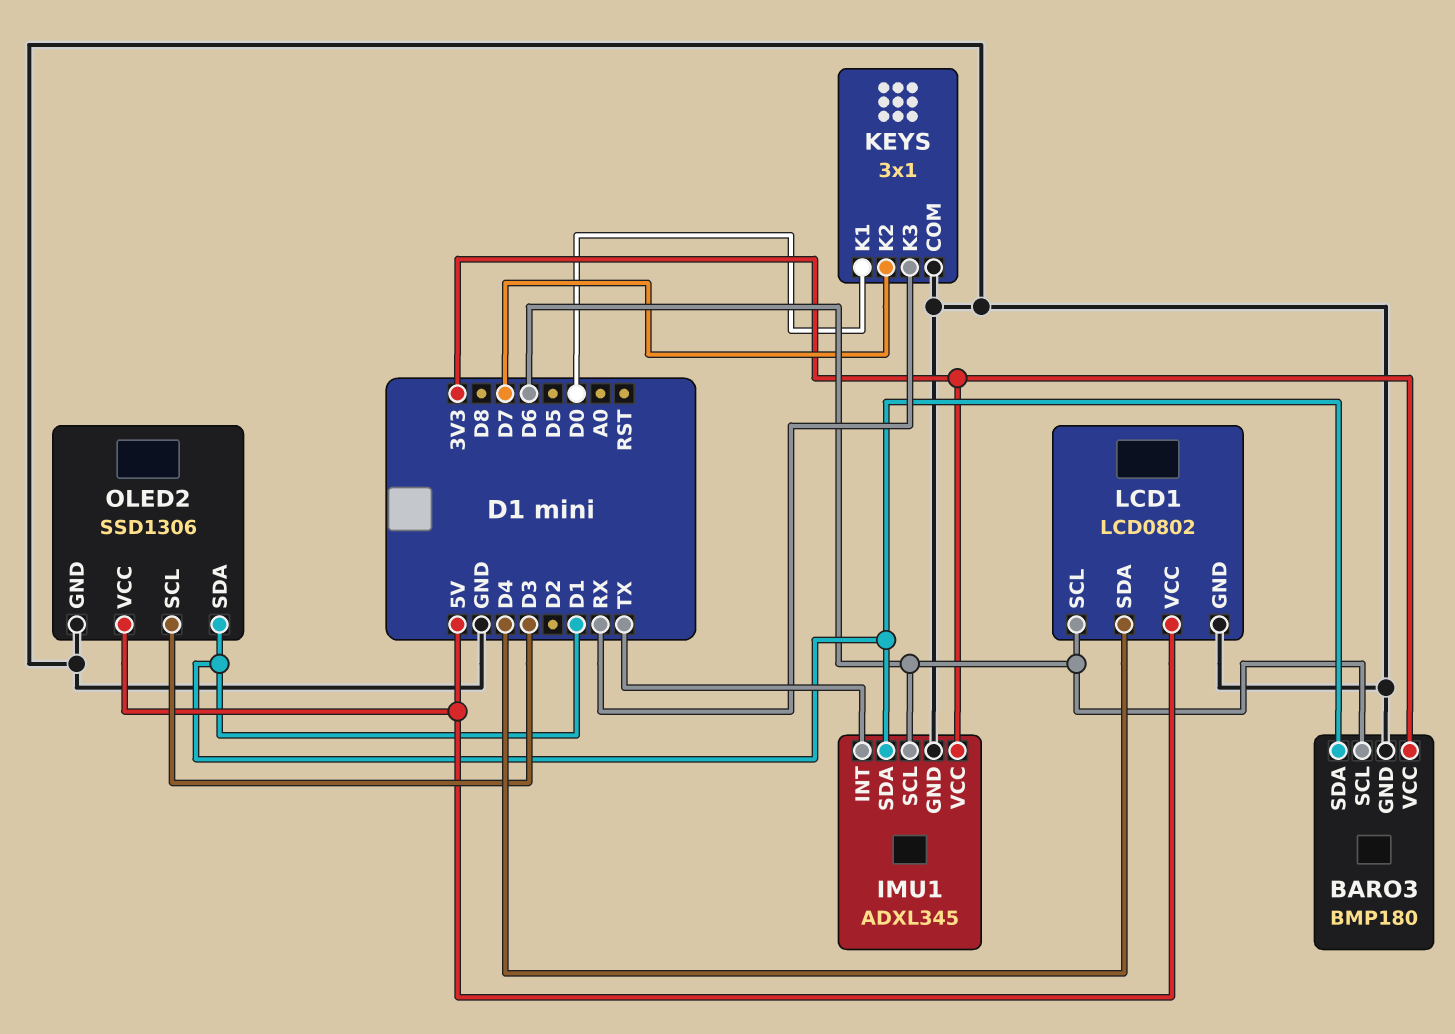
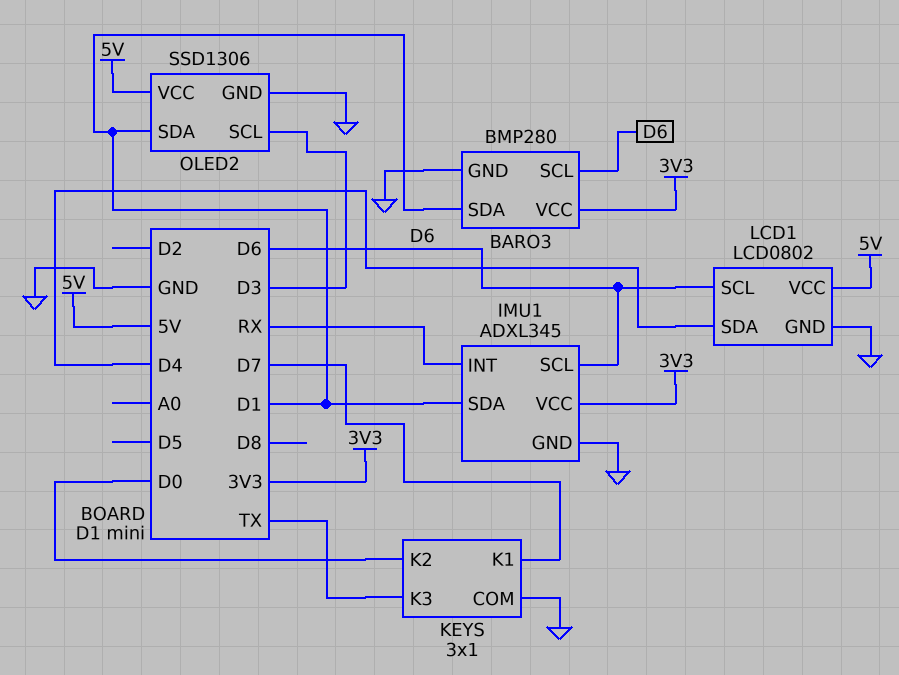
BARO3: BMP180 -> BMP280
IMU1 pin INT: TX -> RX
KEYS pin K1: D0 -> D7
KEYS pin K2: D7 -> D0
KEYS pin K3: RX -> TX

